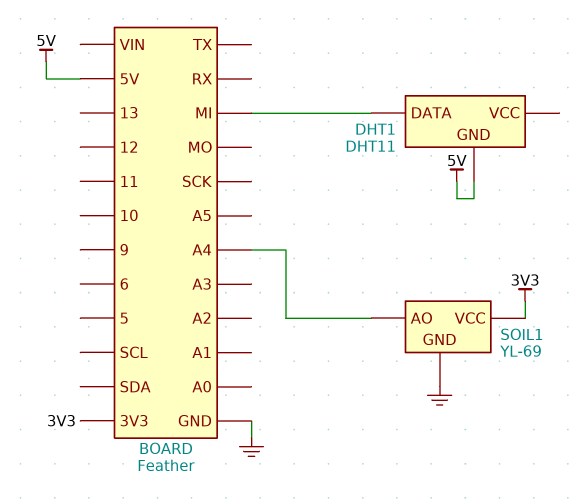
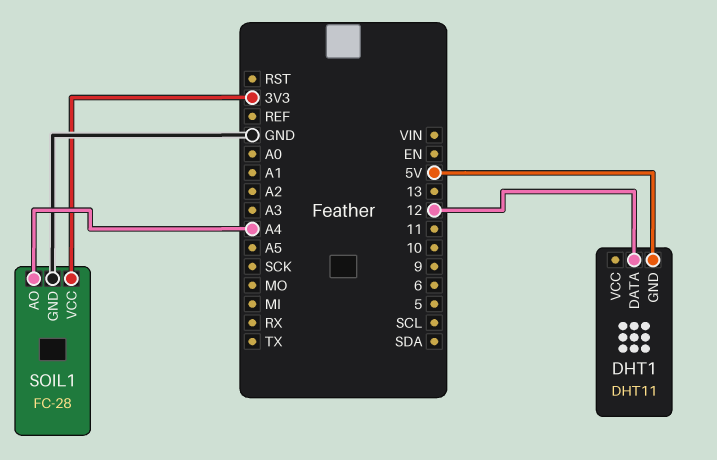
DHT1 pin DATA: MI -> 12
SOIL1: YL-69 -> FC-28

